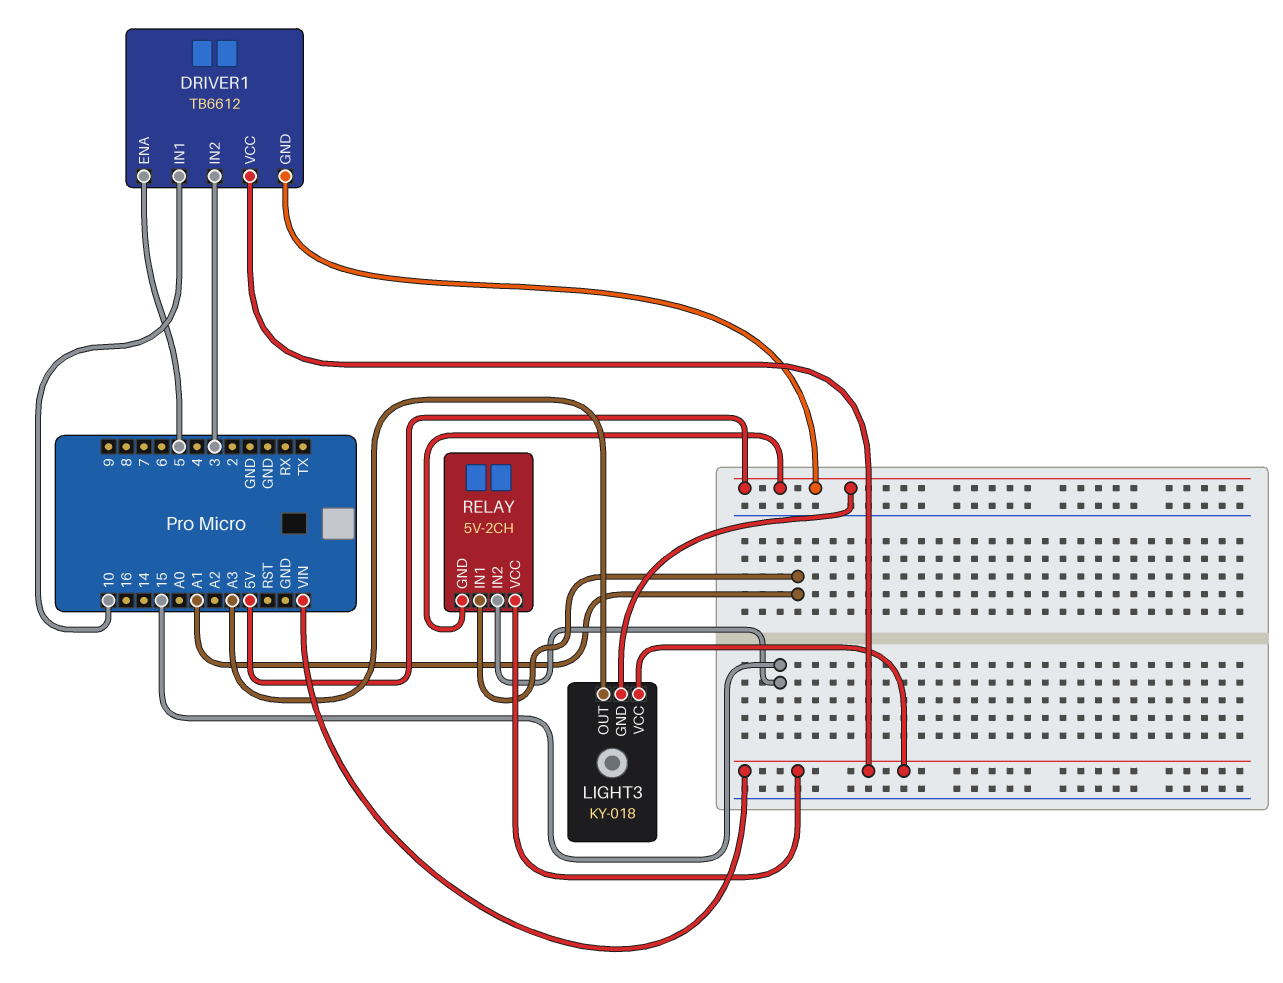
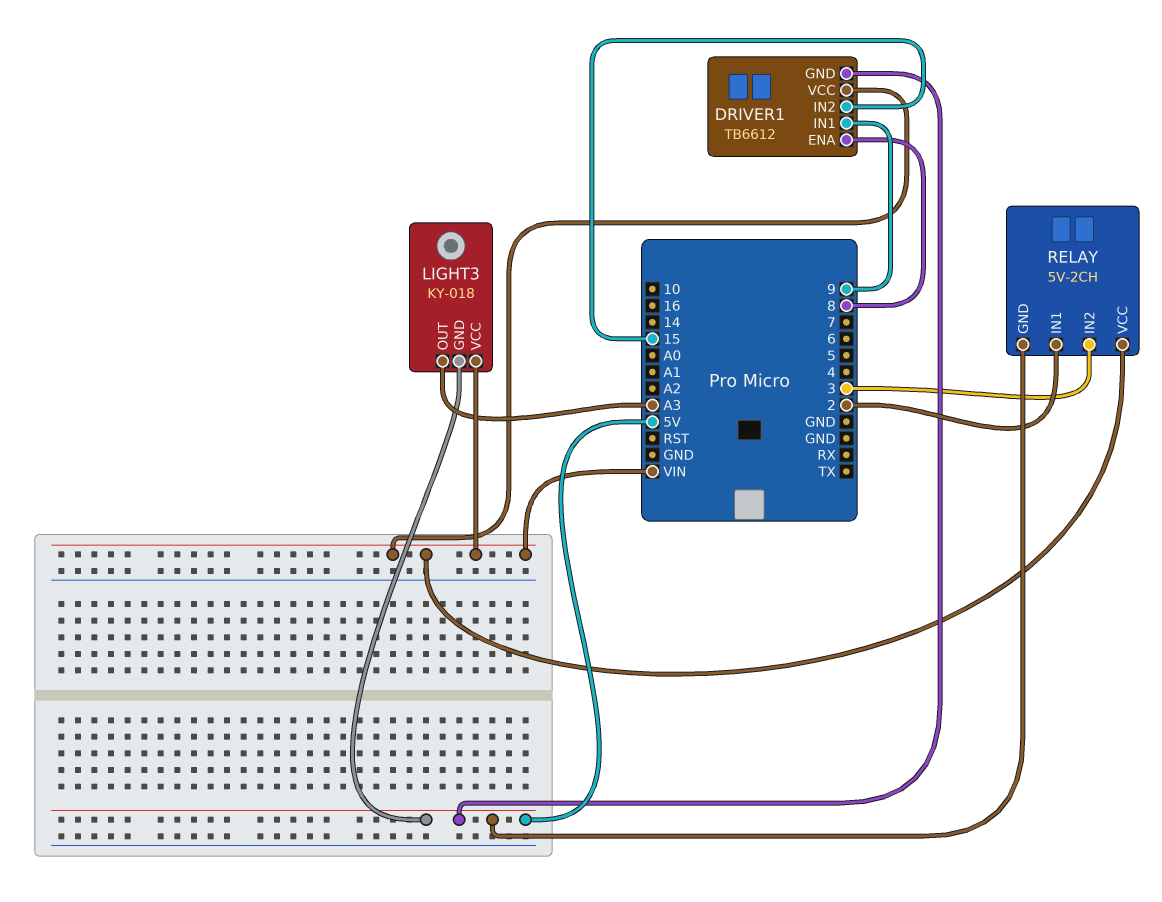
DRIVER1 pin ENA: 5 -> 8
DRIVER1 pin IN1: 10 -> 9
DRIVER1 pin IN2: 3 -> 15
RELAY pin IN1: A1 -> 2
RELAY pin IN2: 15 -> 3

